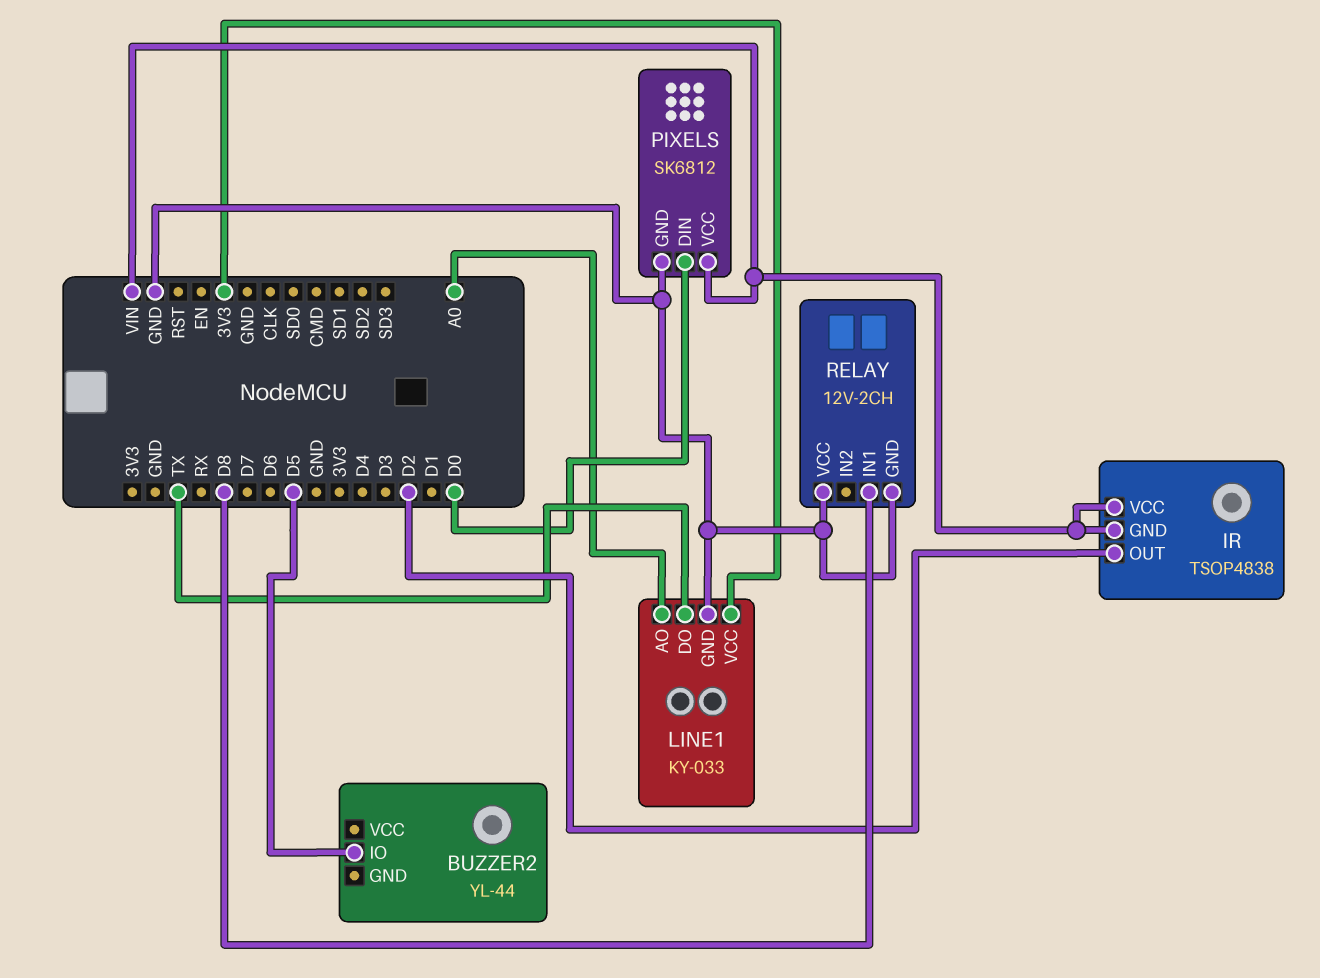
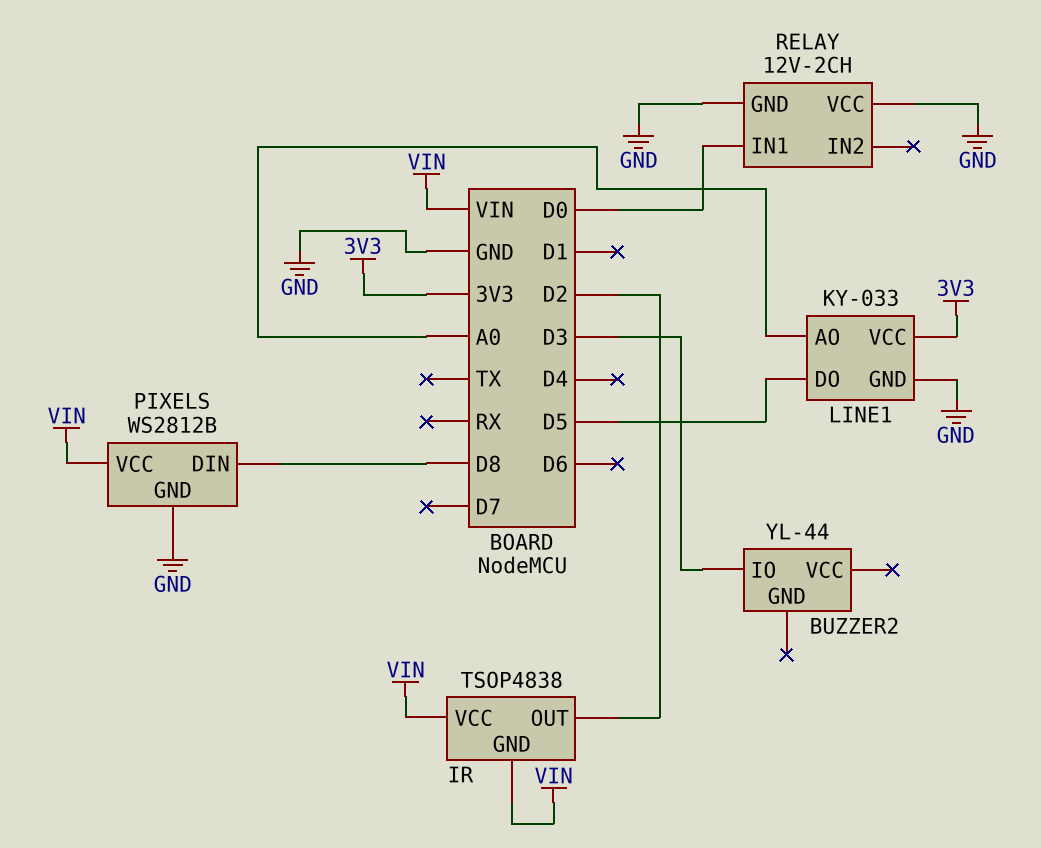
BUZZER2 pin IO: D5 -> D3
LINE1 pin DO: TX -> D5
PIXELS: SK6812 -> WS2812B
PIXELS pin DIN: D0 -> D8
RELAY pin IN1: D8 -> D0

